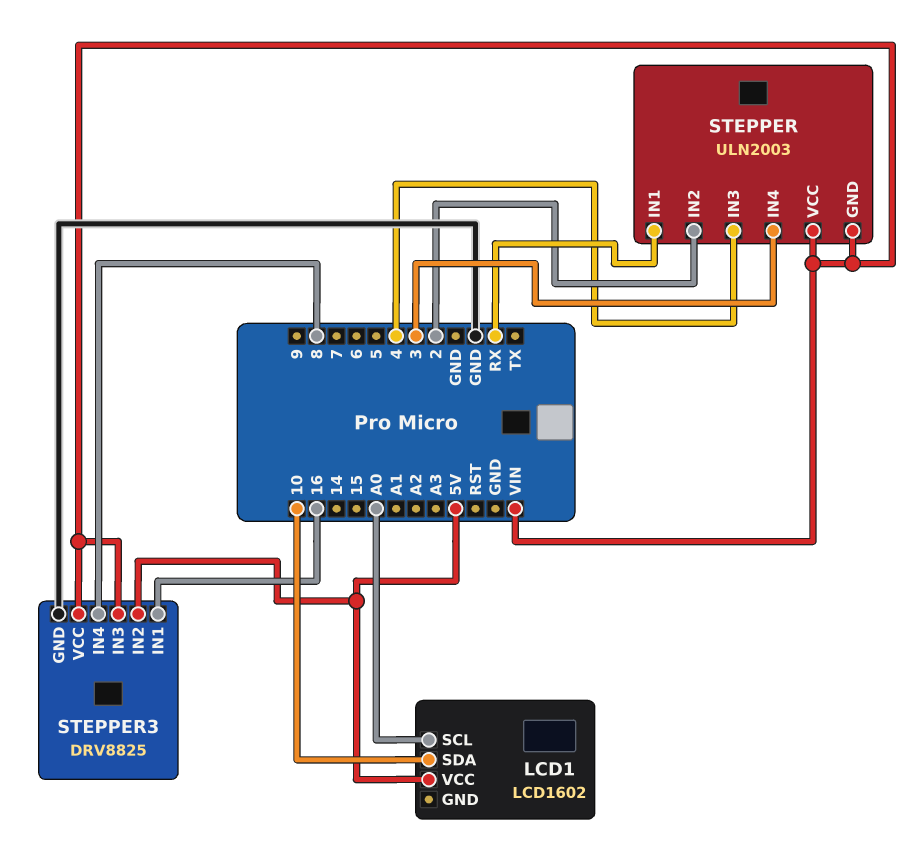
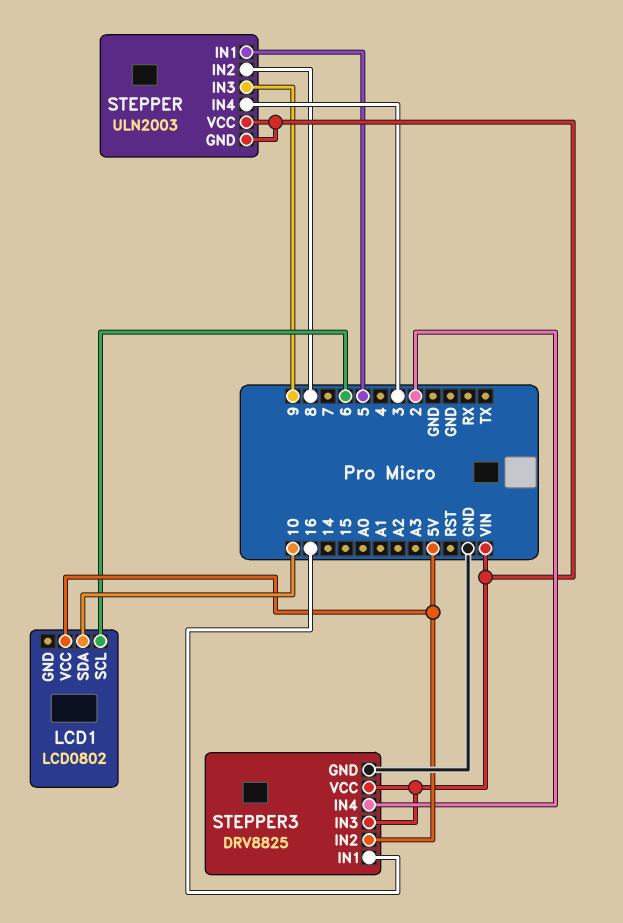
LCD1: LCD1602 -> LCD0802
LCD1 pin SCL: A0 -> 6
STEPPER pin IN1: RX -> 5
STEPPER pin IN2: 2 -> 8
STEPPER pin IN3: 4 -> 9
STEPPER3 pin IN4: 8 -> 2

